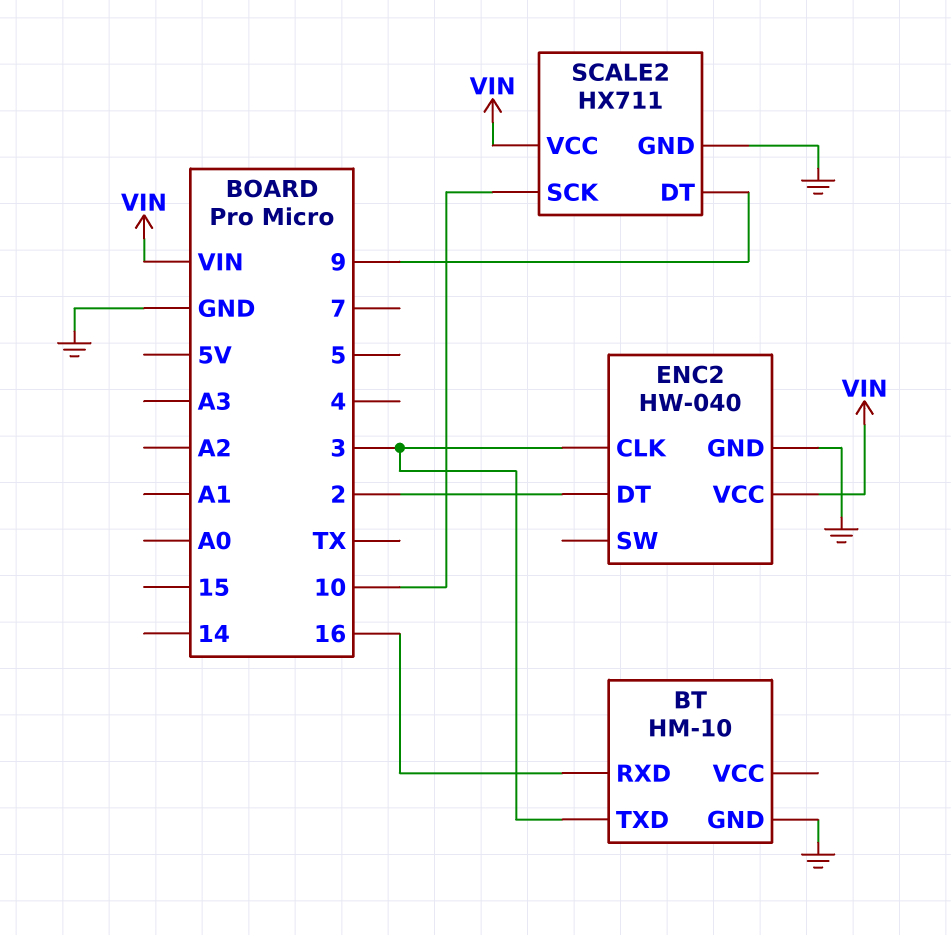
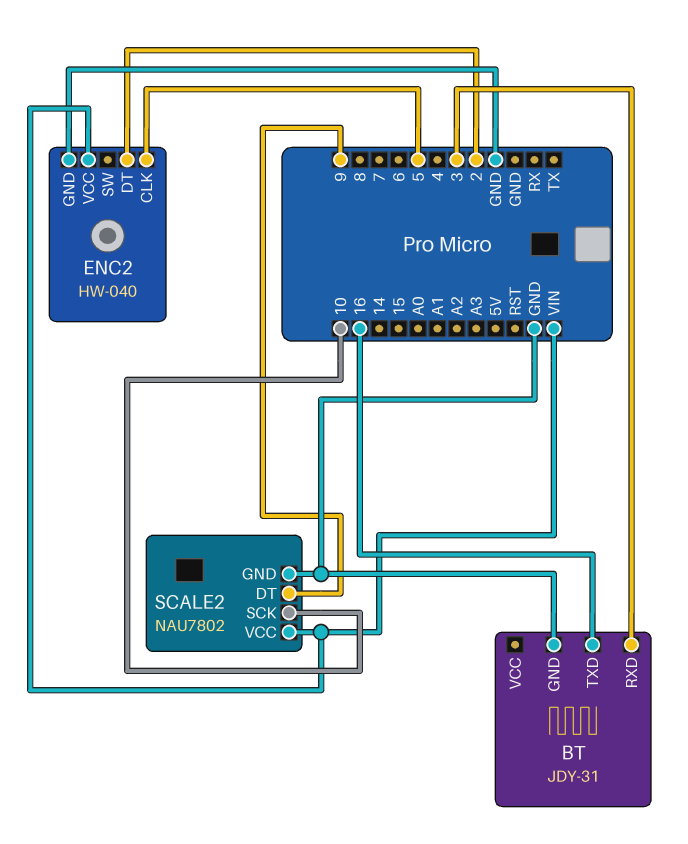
BT: HM-10 -> JDY-31
BT pin RXD: 16 -> 3
BT pin TXD: 3 -> 16
ENC2 pin CLK: 3 -> 5
SCALE2: HX711 -> NAU7802

